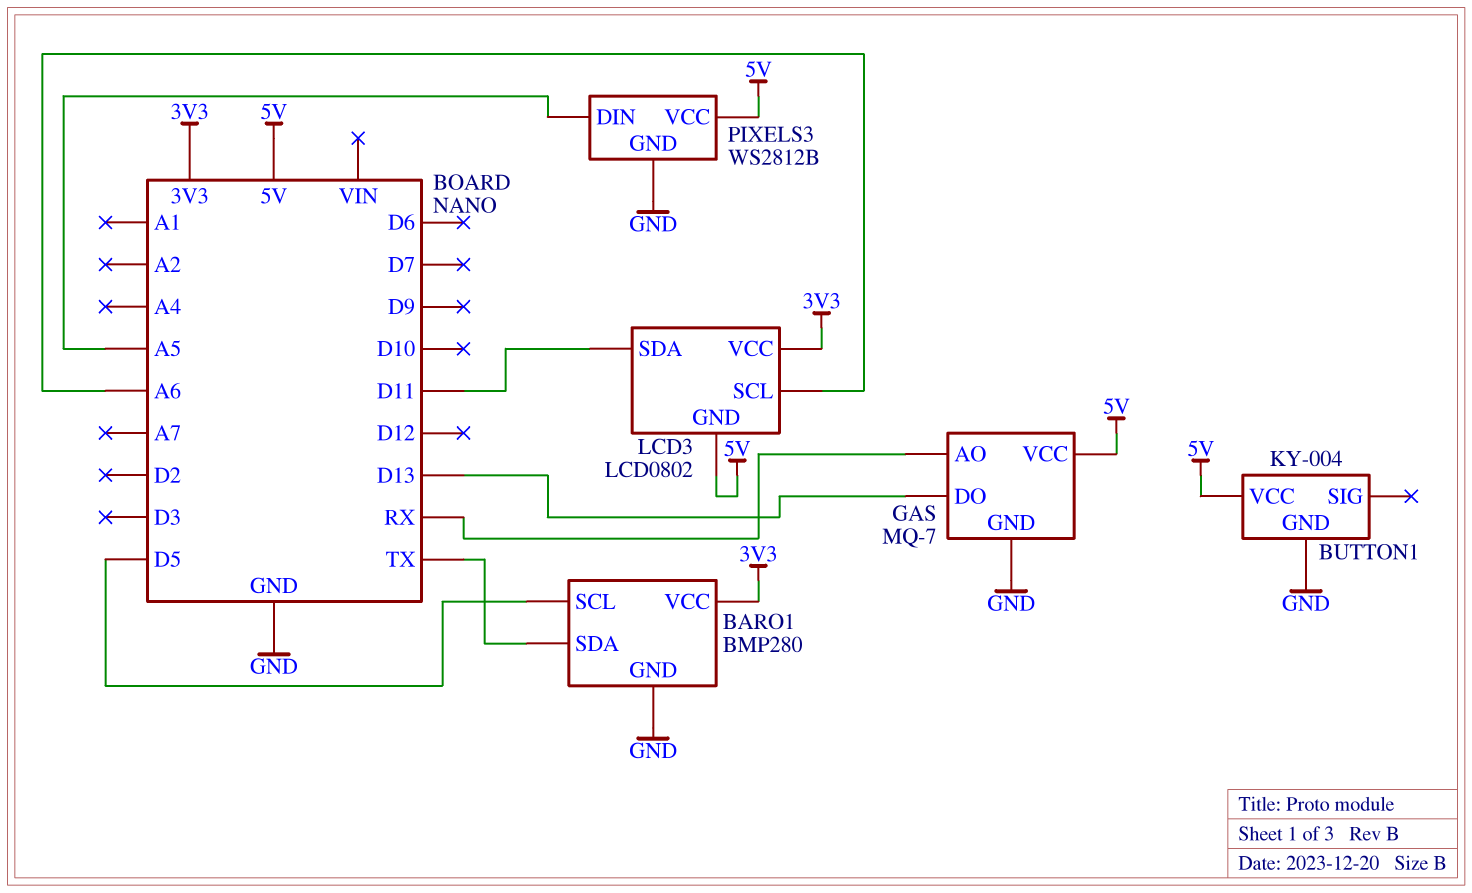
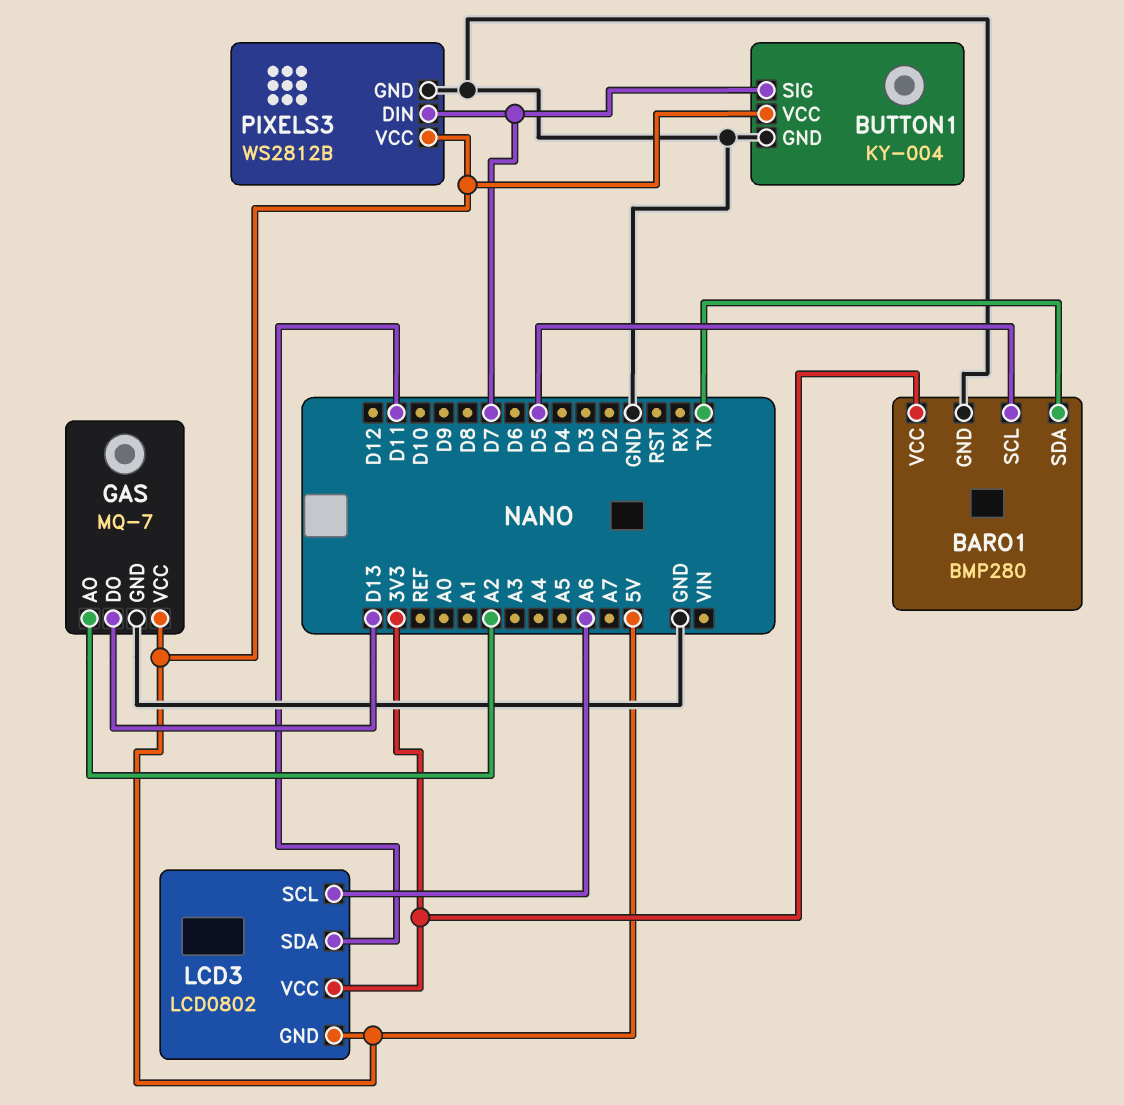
BUTTON1 pin SIG: none -> D7
GAS pin AO: RX -> A2
PIXELS3 pin DIN: A5 -> D7

